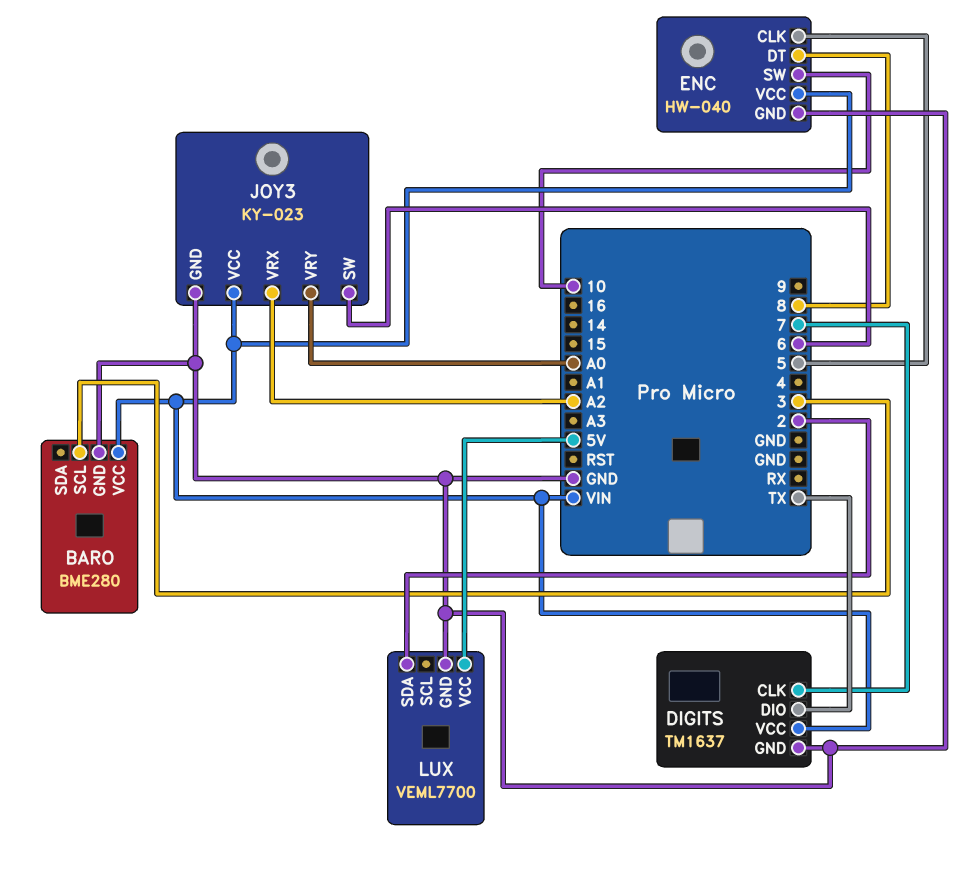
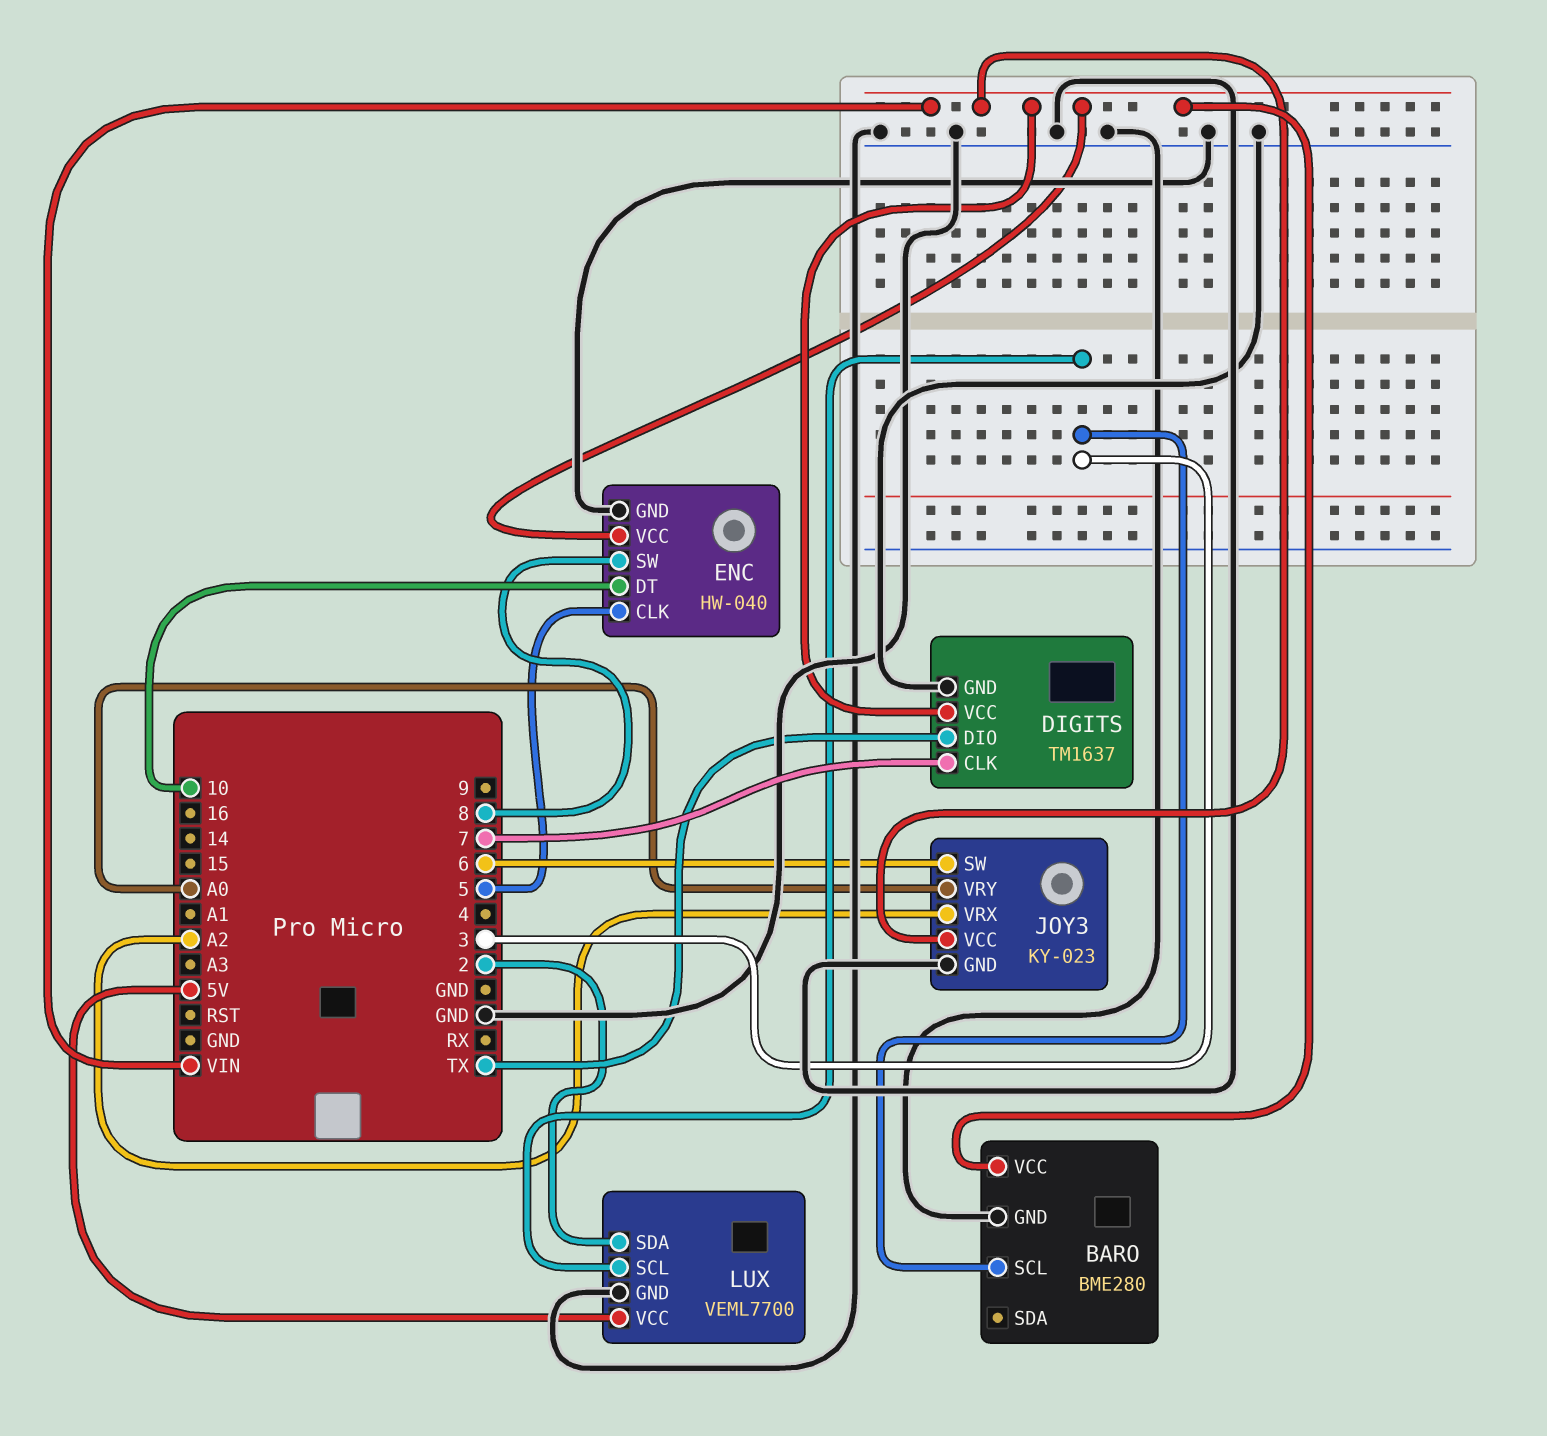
ENC pin DT: 8 -> 10
ENC pin SW: 10 -> 8
LUX pin SCL: none -> 3

